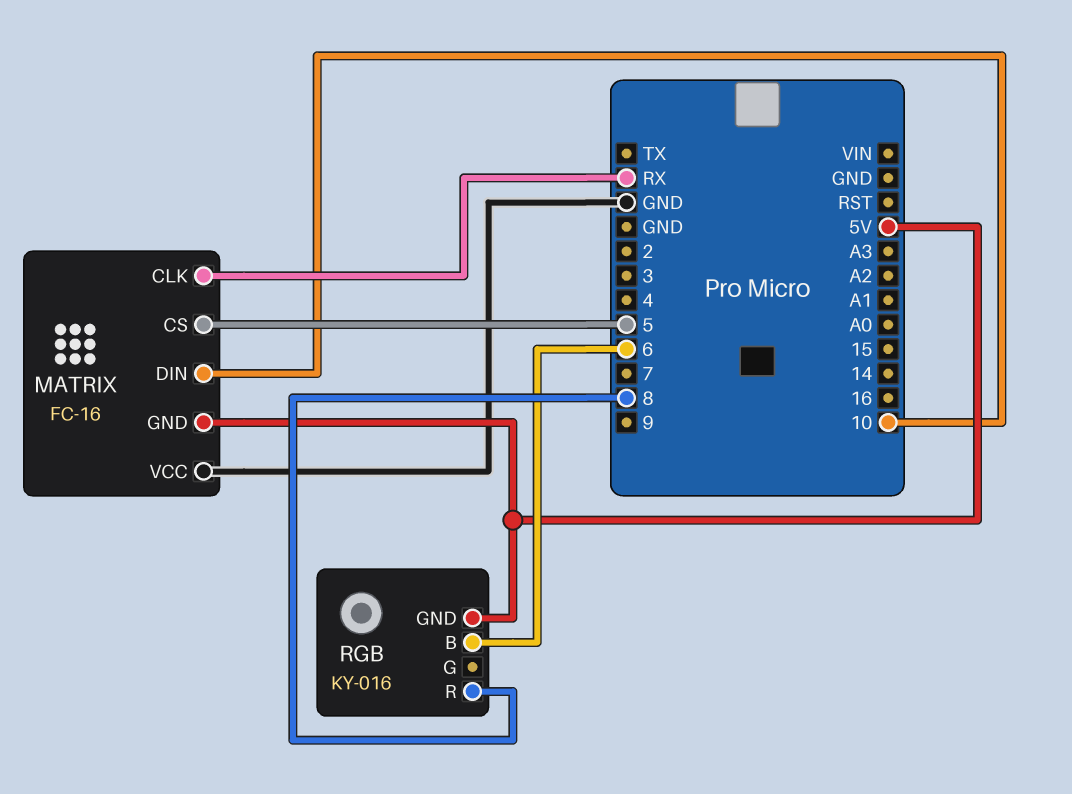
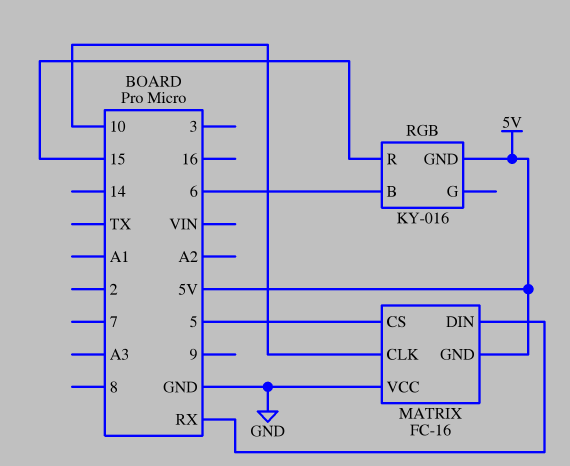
MATRIX pin CLK: RX -> 10
MATRIX pin DIN: 10 -> RX
RGB pin R: 8 -> 15

